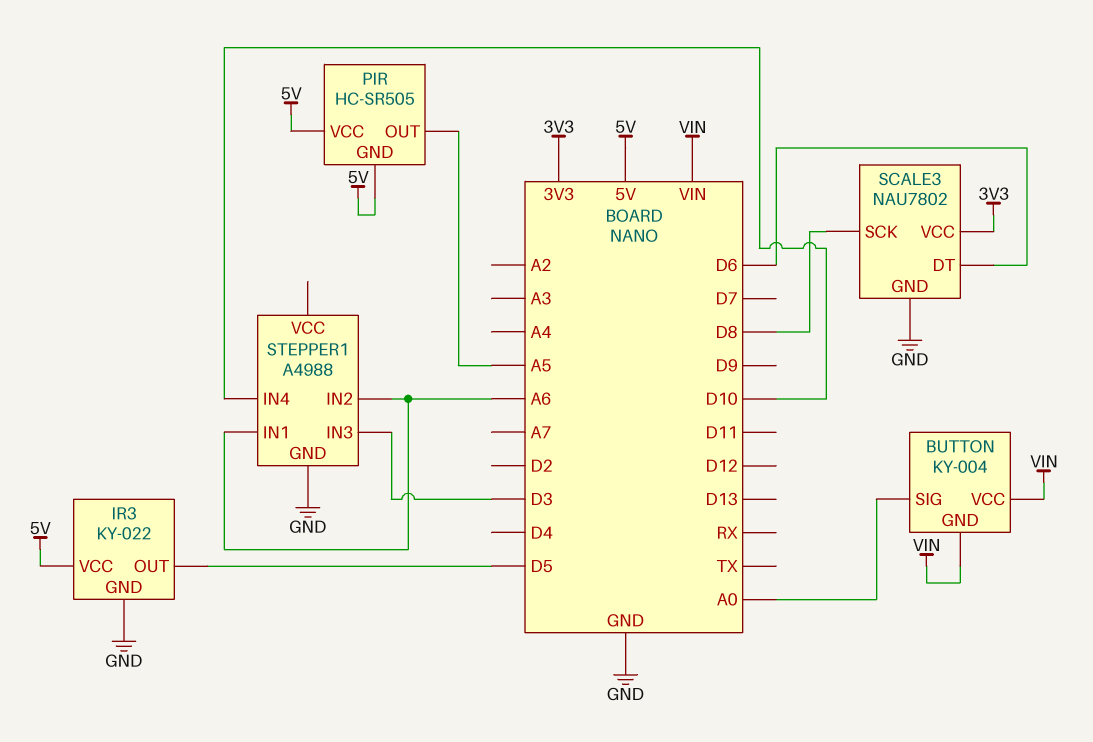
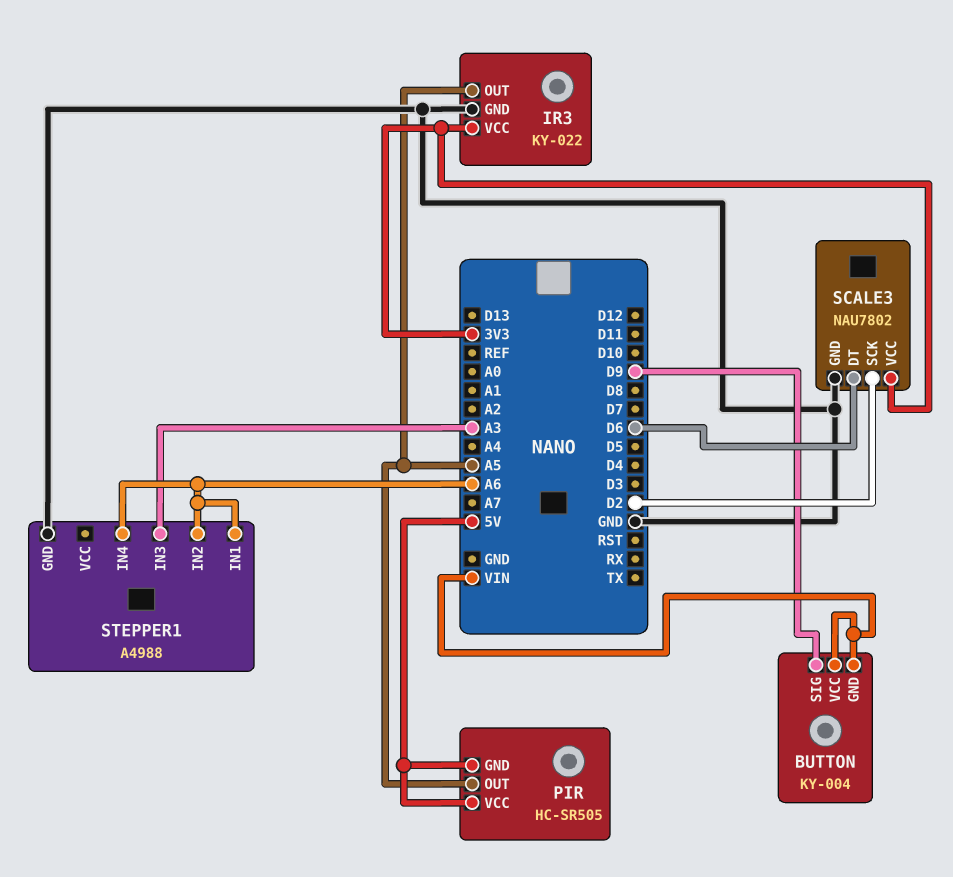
BUTTON pin SIG: A0 -> D9
IR3 pin OUT: D5 -> A5
IR3 pin VCC: 5V -> 3V3
SCALE3 pin SCK: D8 -> D2
STEPPER1 pin IN3: D3 -> A3
STEPPER1 pin IN4: D10 -> A6

